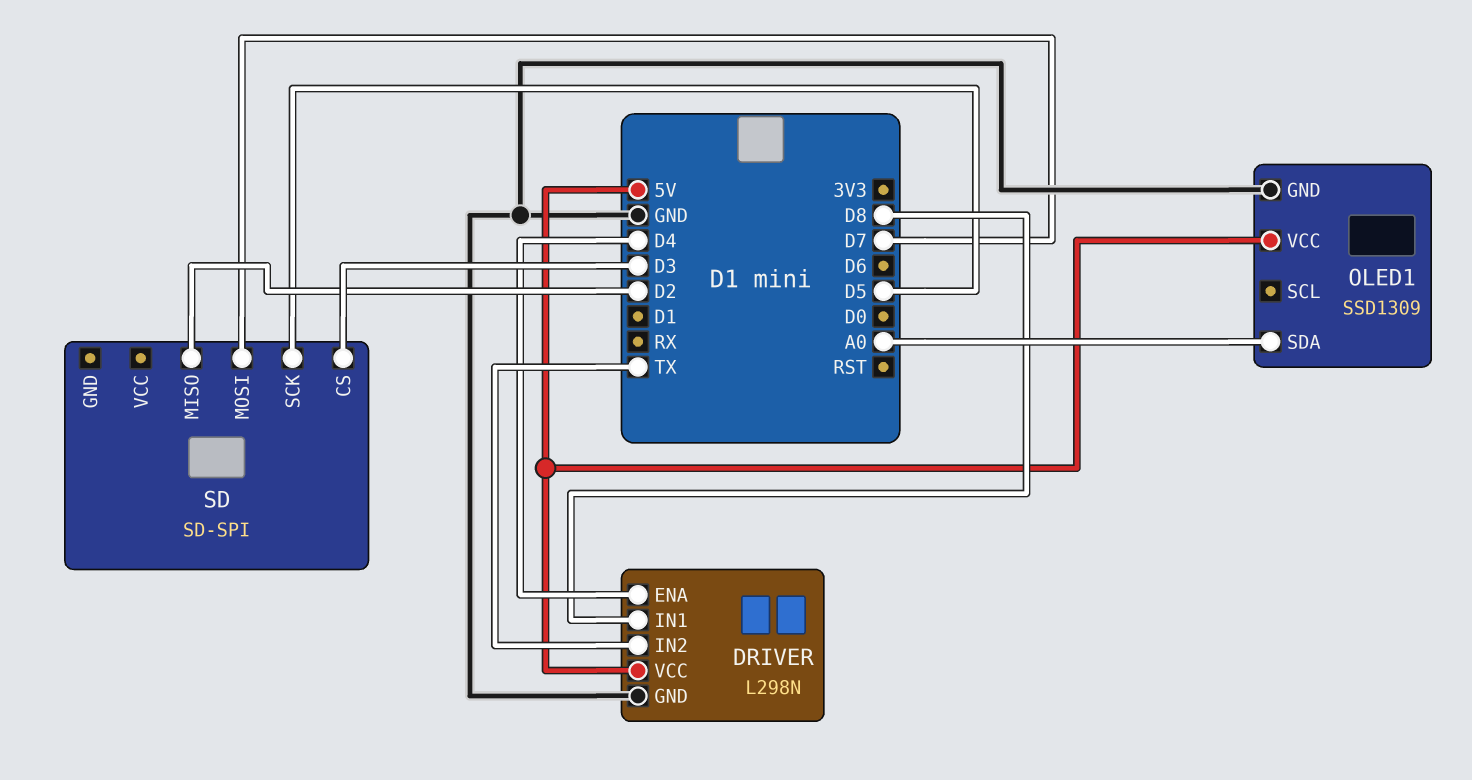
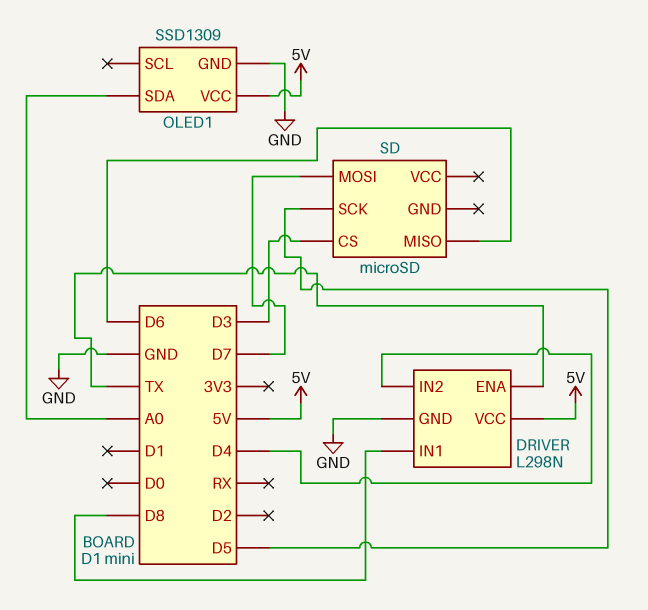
DRIVER pin ENA: D4 -> TX
DRIVER pin IN2: TX -> D4
SD: SD-SPI -> microSD
SD pin MISO: D2 -> D6

